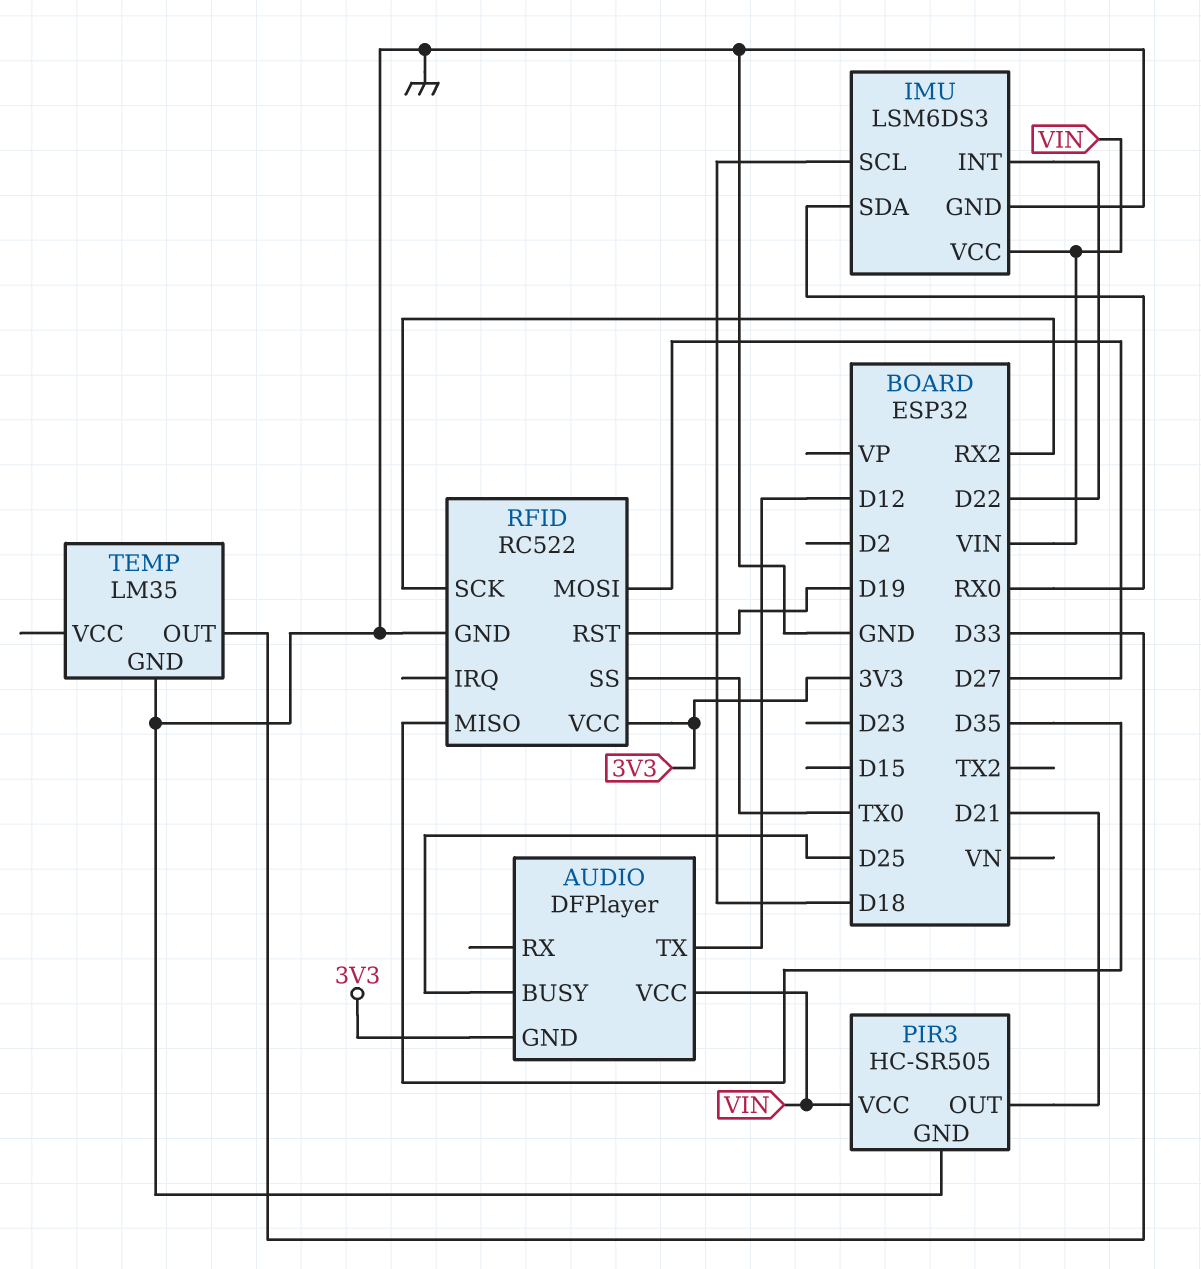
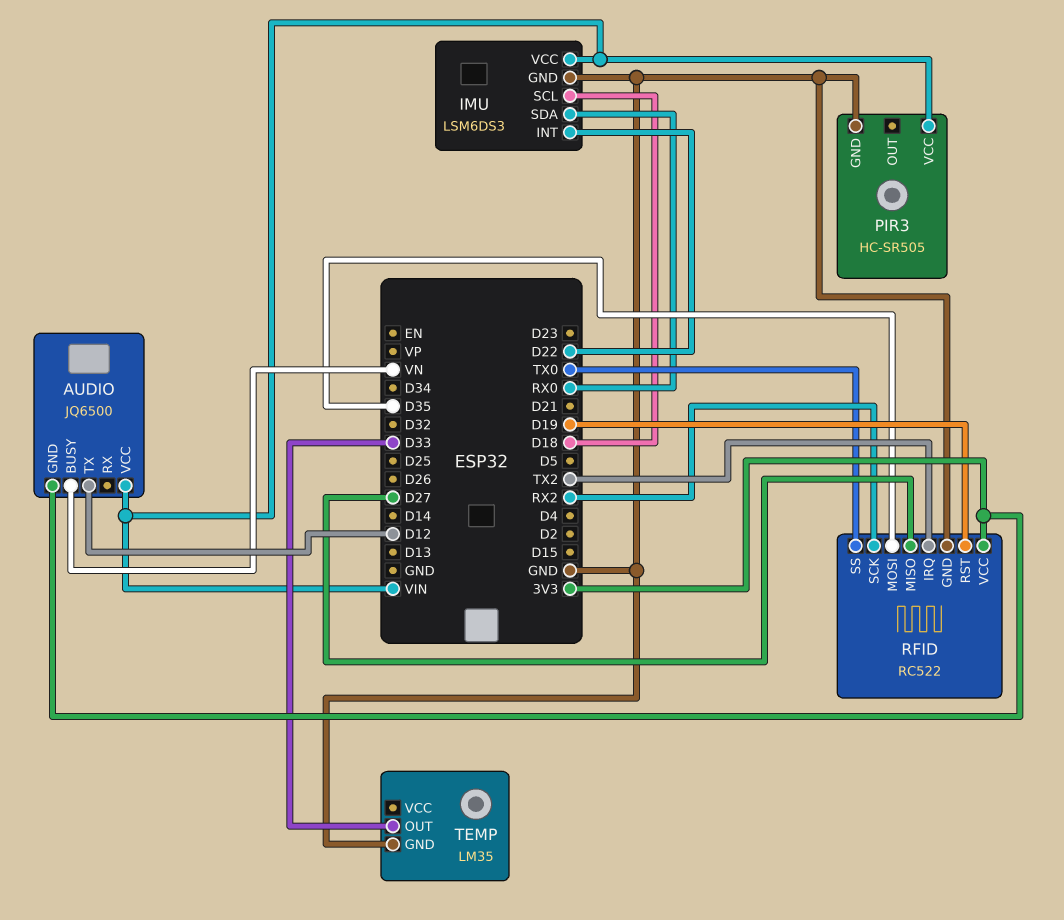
AUDIO: DFPlayer -> JQ6500
AUDIO pin BUSY: D25 -> VN
PIR3 pin OUT: D21 -> none
RFID pin IRQ: none -> TX2
RFID pin MISO: D35 -> D27
RFID pin MOSI: D27 -> D35

